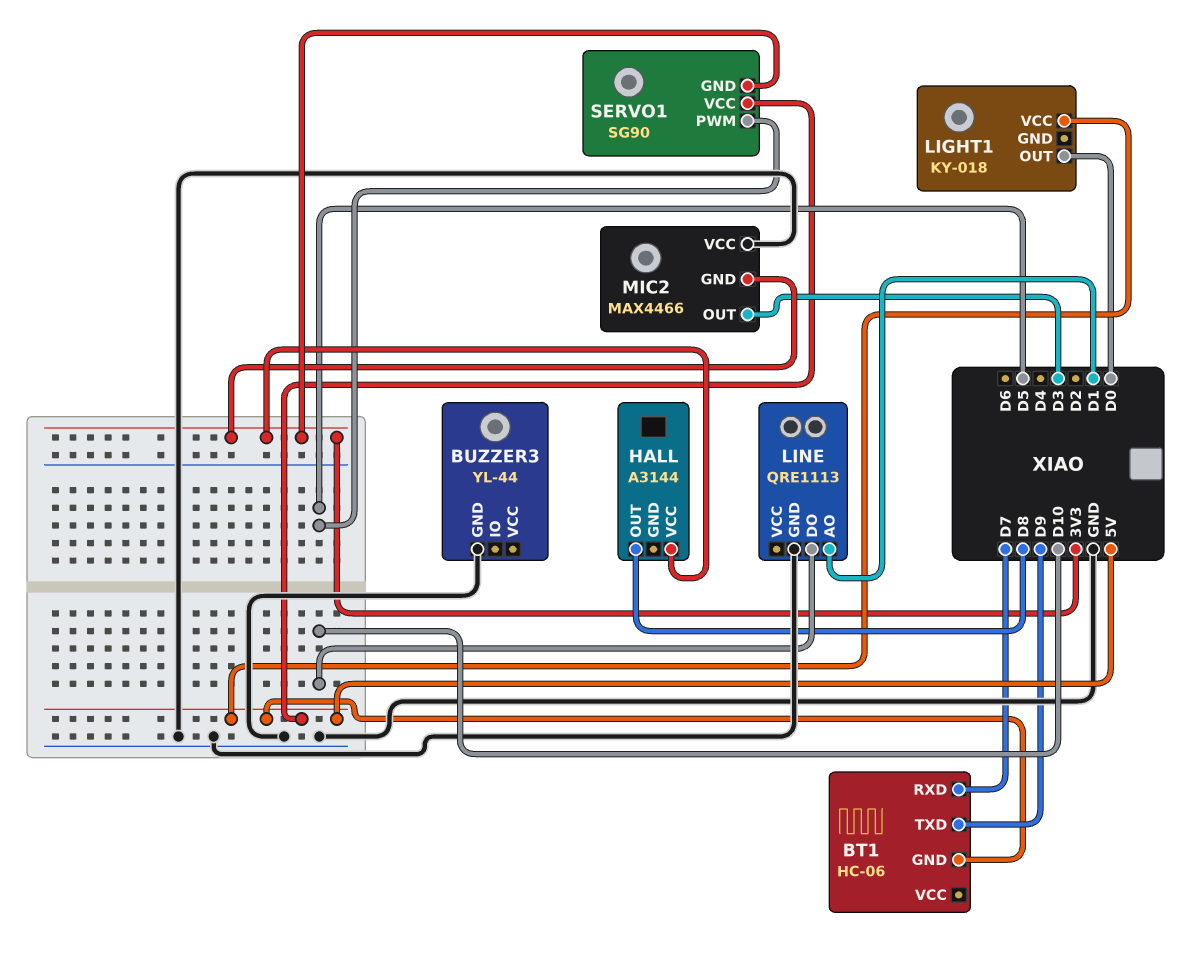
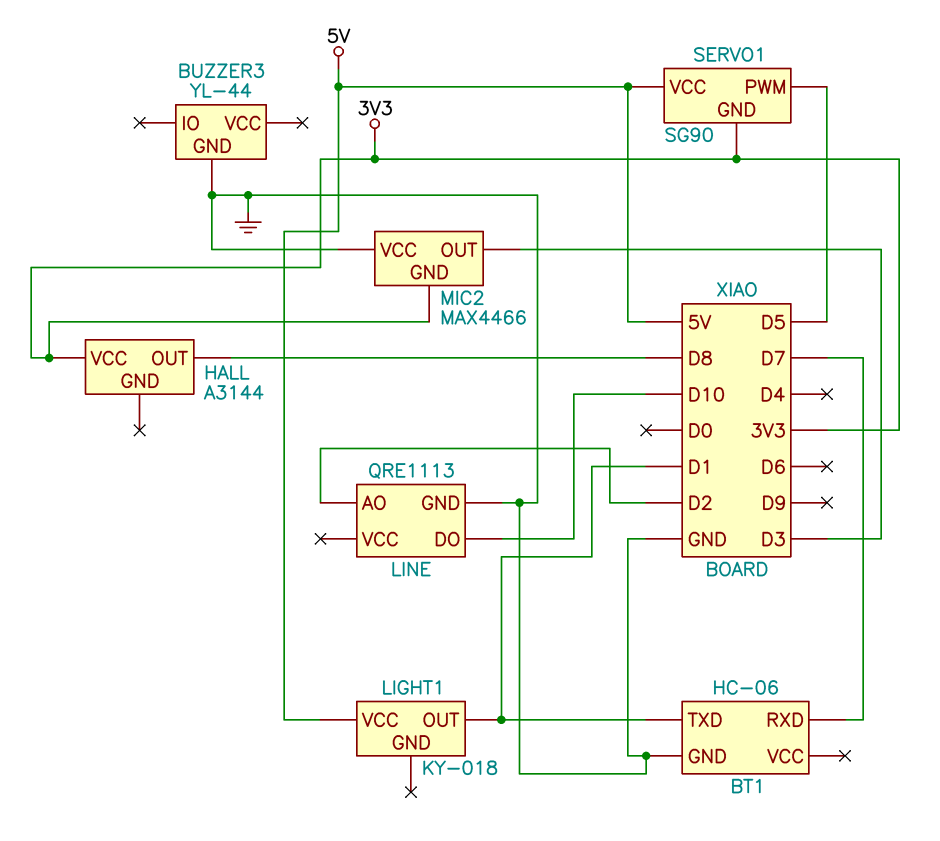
BT1 pin GND: 5V -> GND
BT1 pin TXD: D9 -> D1
LIGHT1 pin OUT: D0 -> D1
LINE pin AO: D1 -> D2

